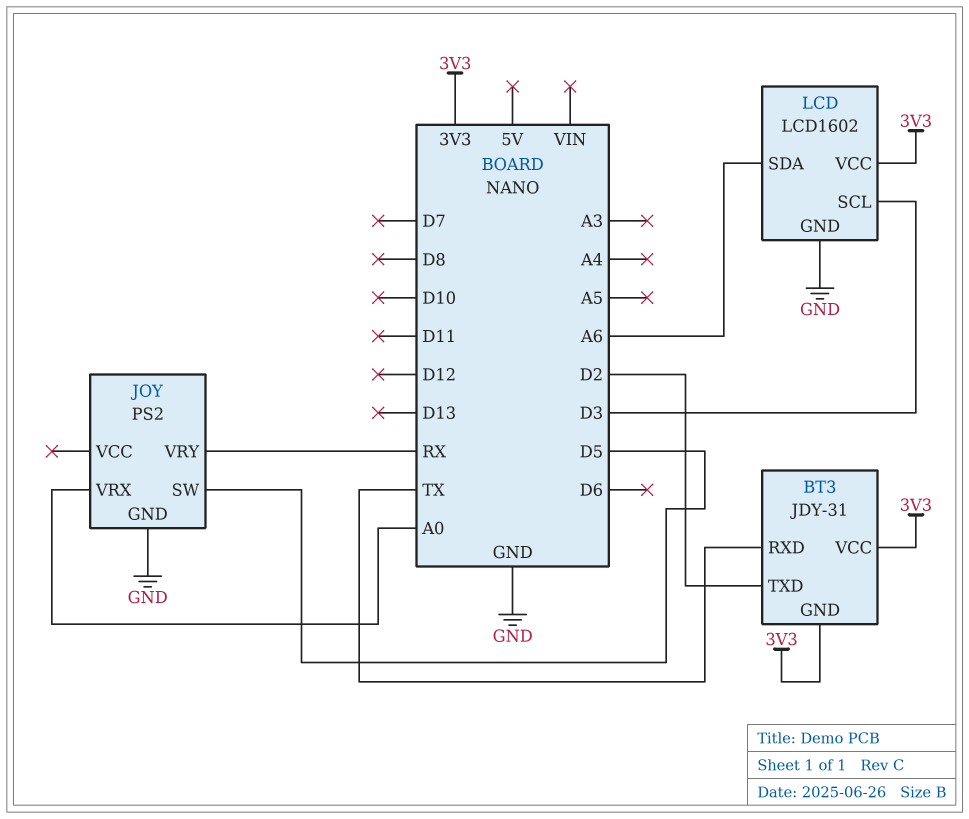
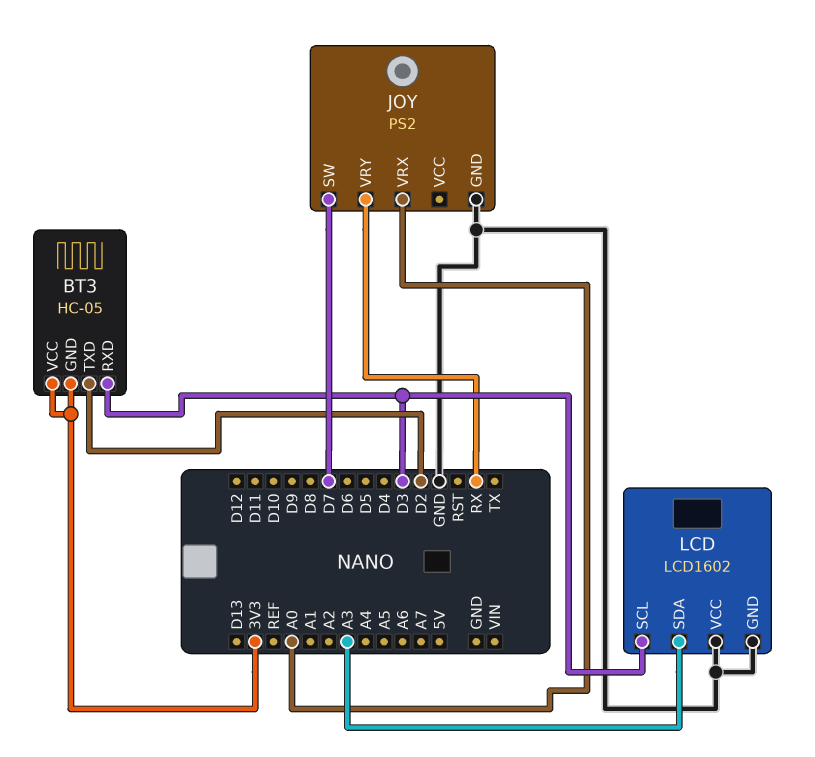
BT3: JDY-31 -> HC-05
BT3 pin RXD: TX -> D3
JOY pin SW: D5 -> D7
LCD pin SDA: A6 -> A3
LCD pin VCC: 3V3 -> GND

